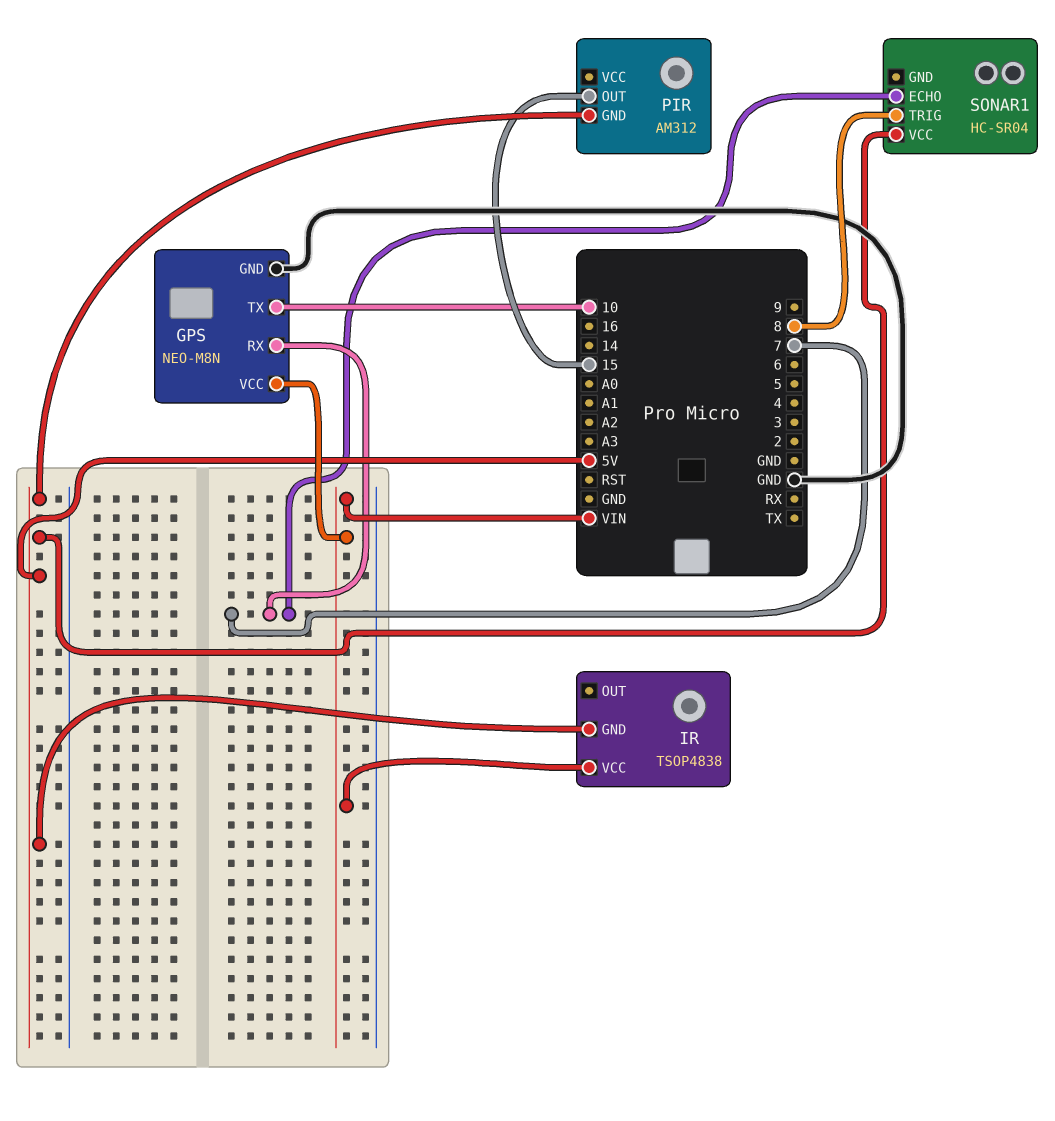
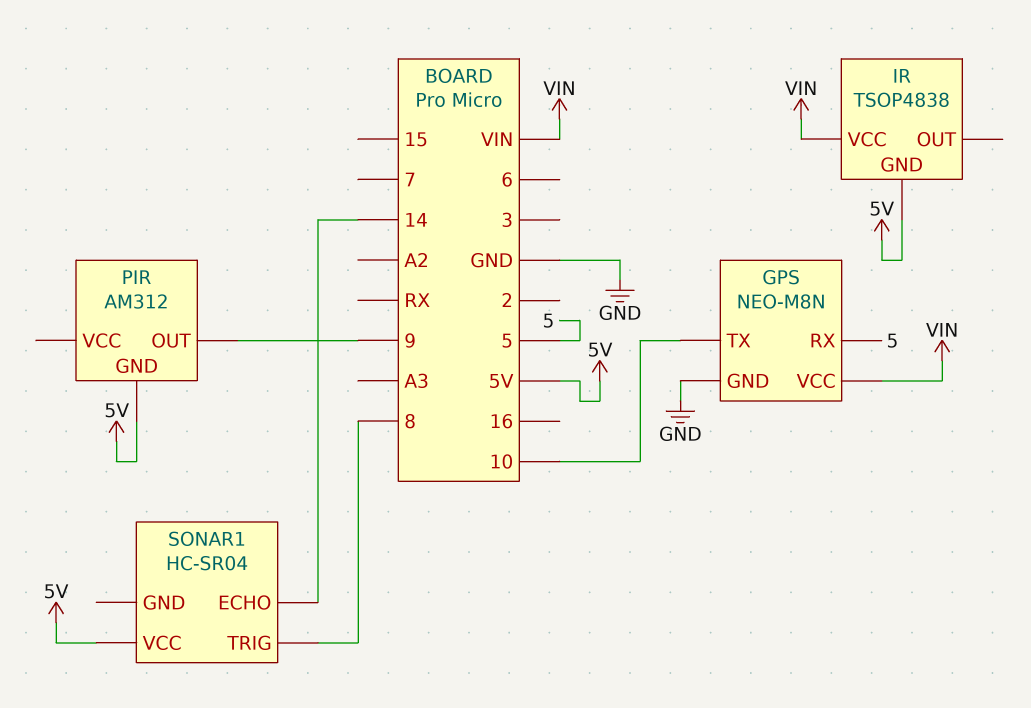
GPS pin RX: 7 -> 5
PIR pin OUT: 15 -> 9
SONAR1 pin ECHO: 7 -> 14

